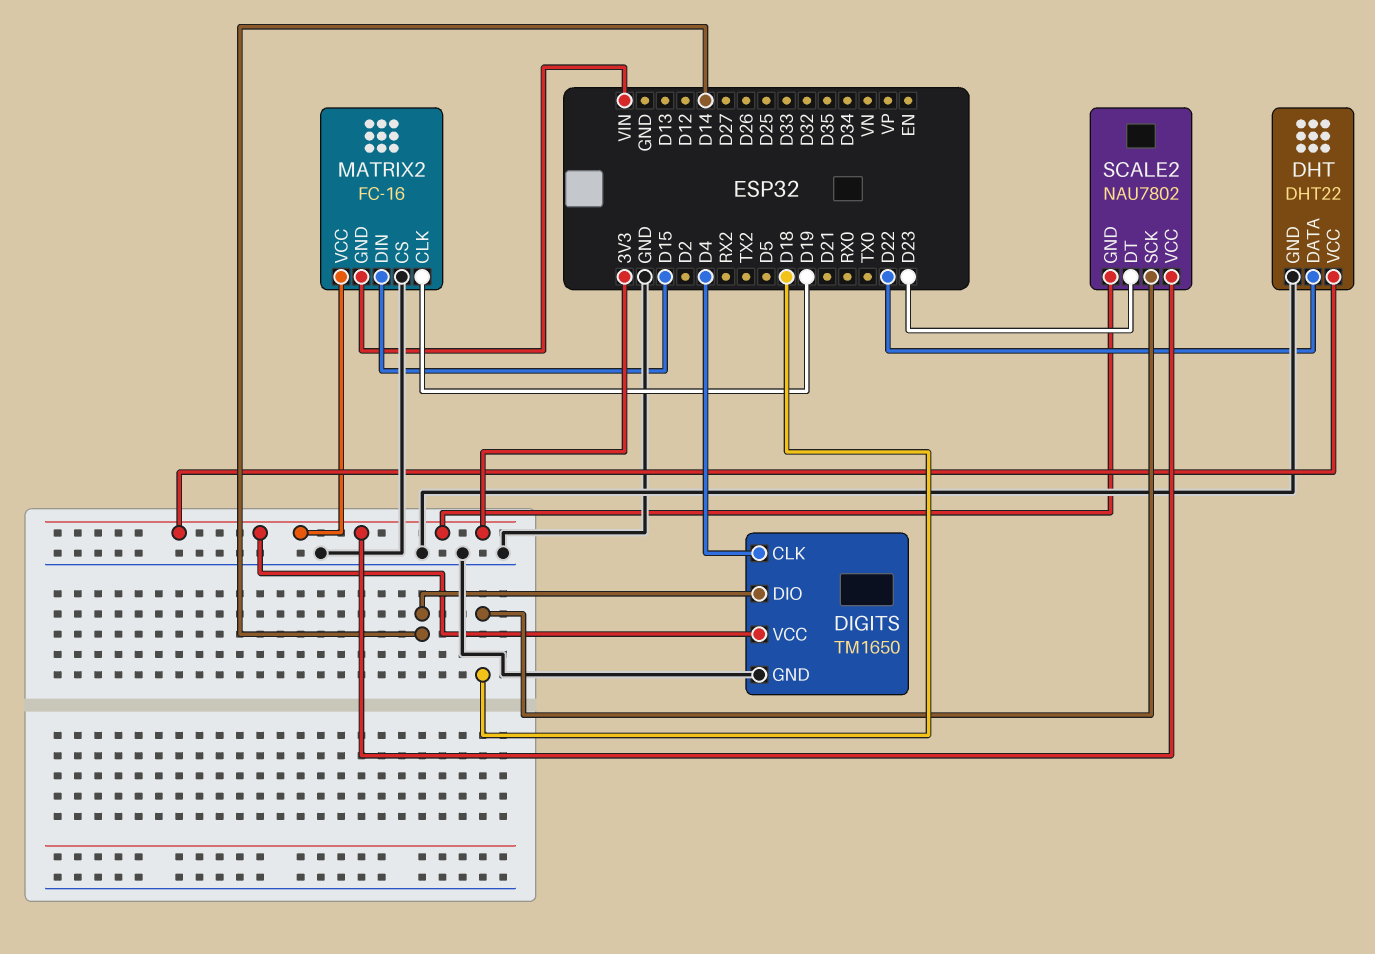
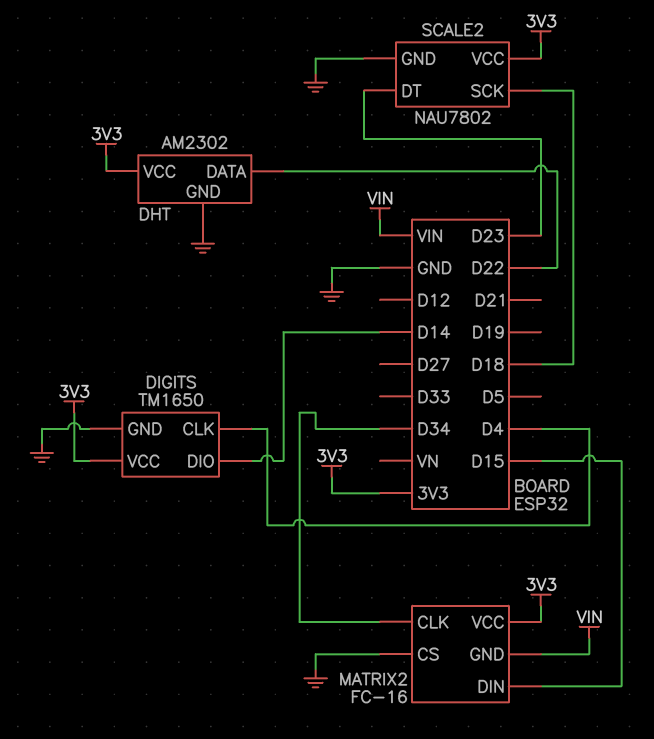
DHT: DHT22 -> AM2302
MATRIX2 pin CLK: D19 -> D34
SCALE2 pin GND: 3V3 -> GND

